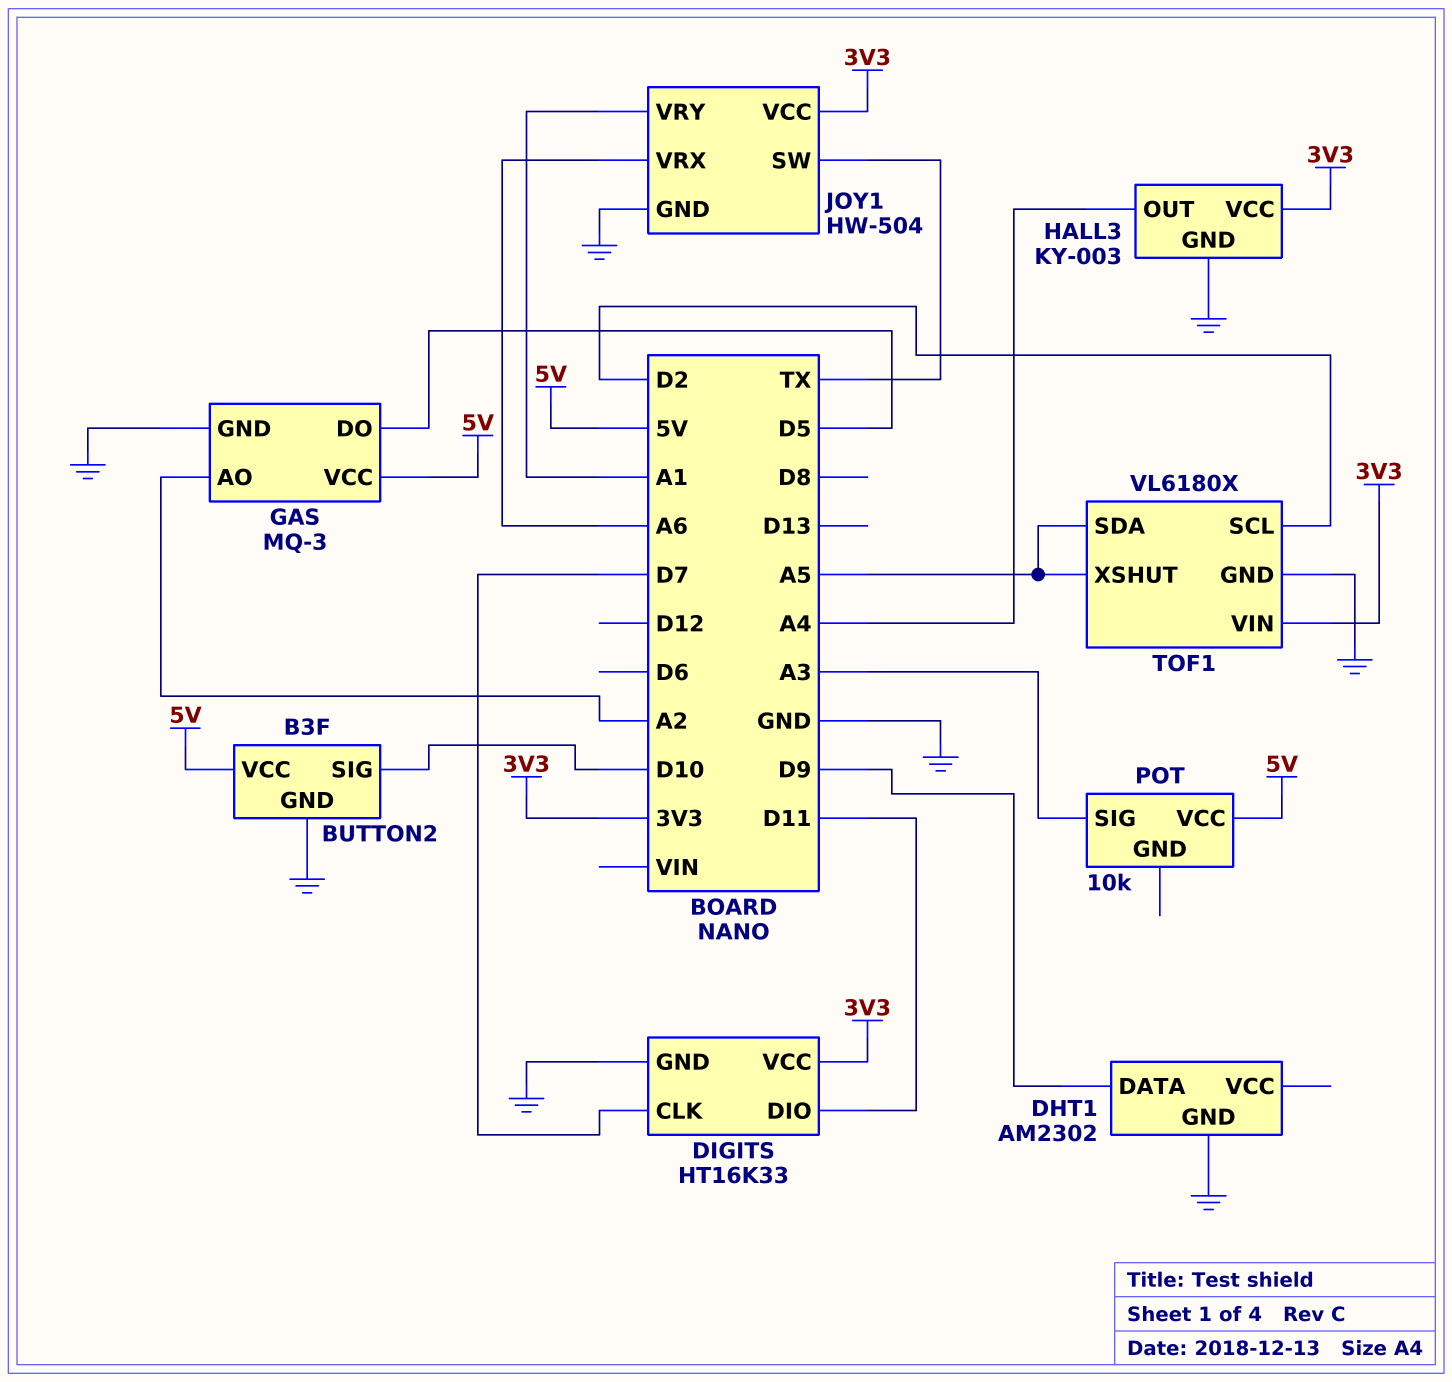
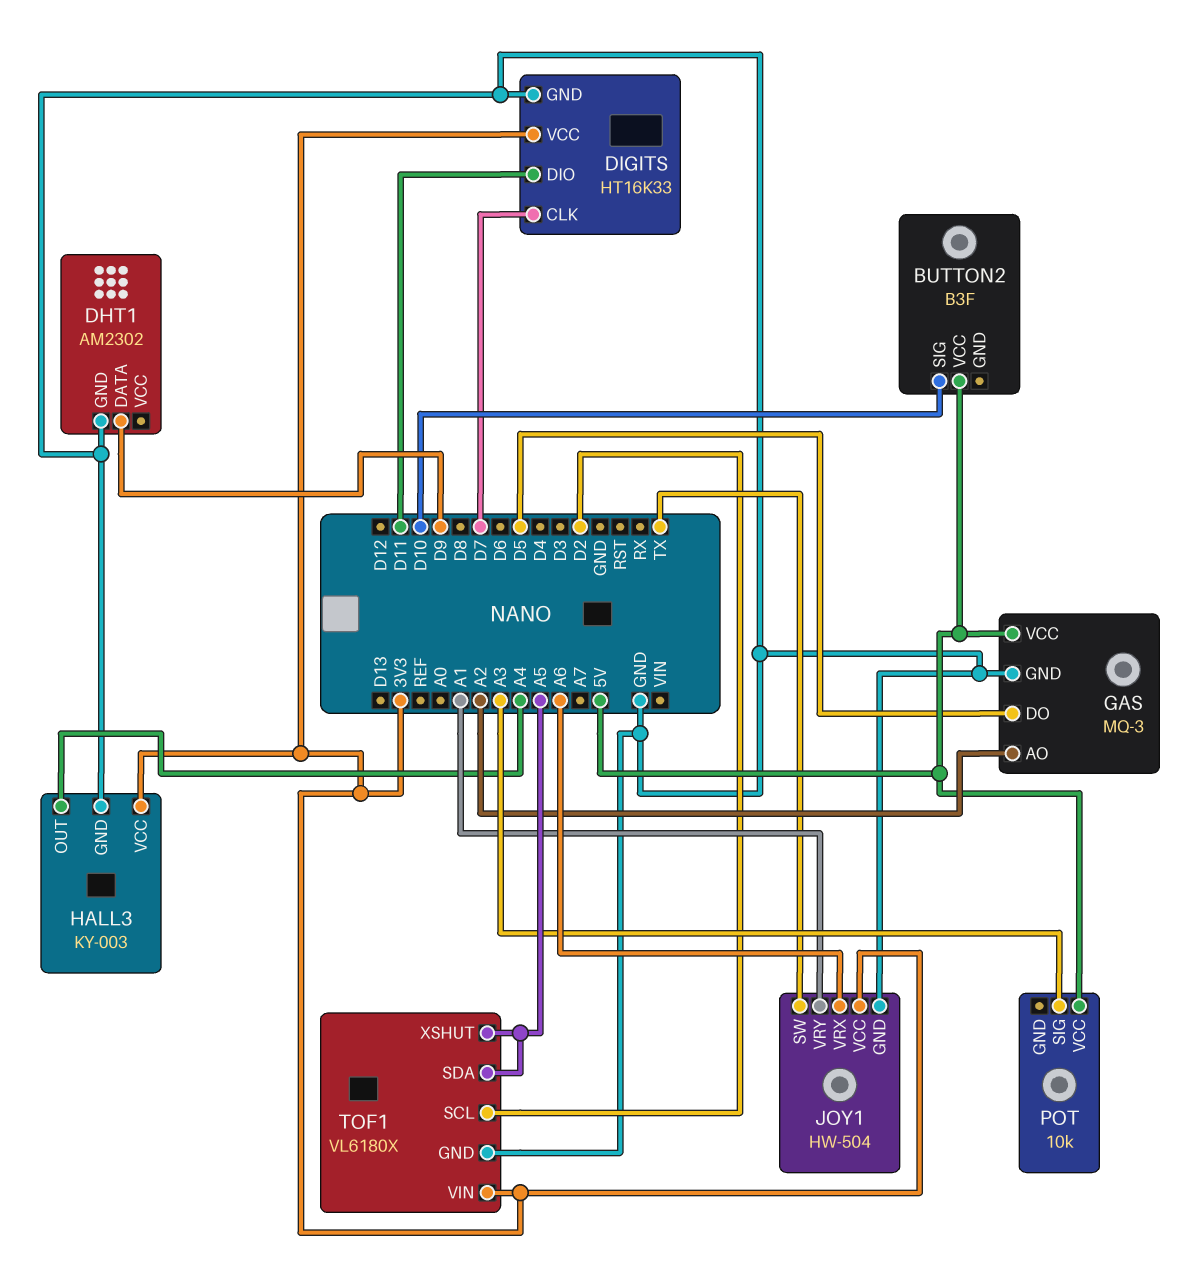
BUTTON2 pin GND: GND -> none

